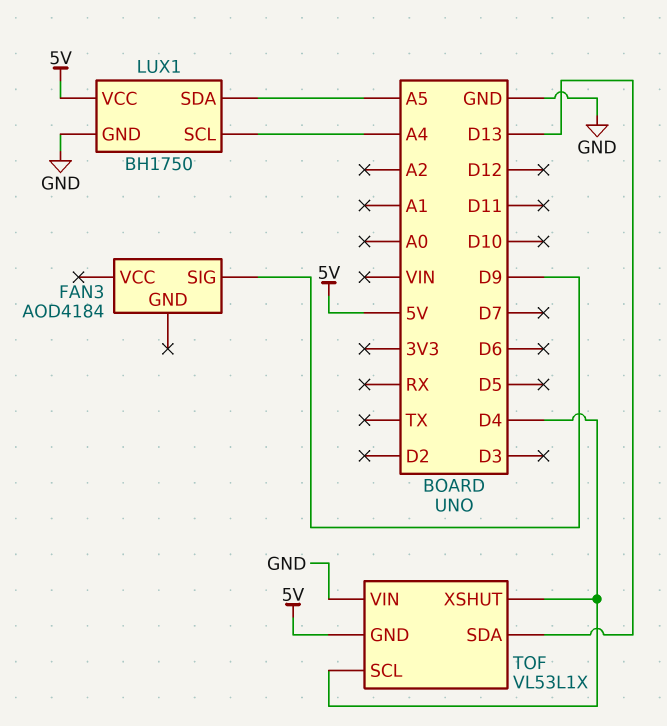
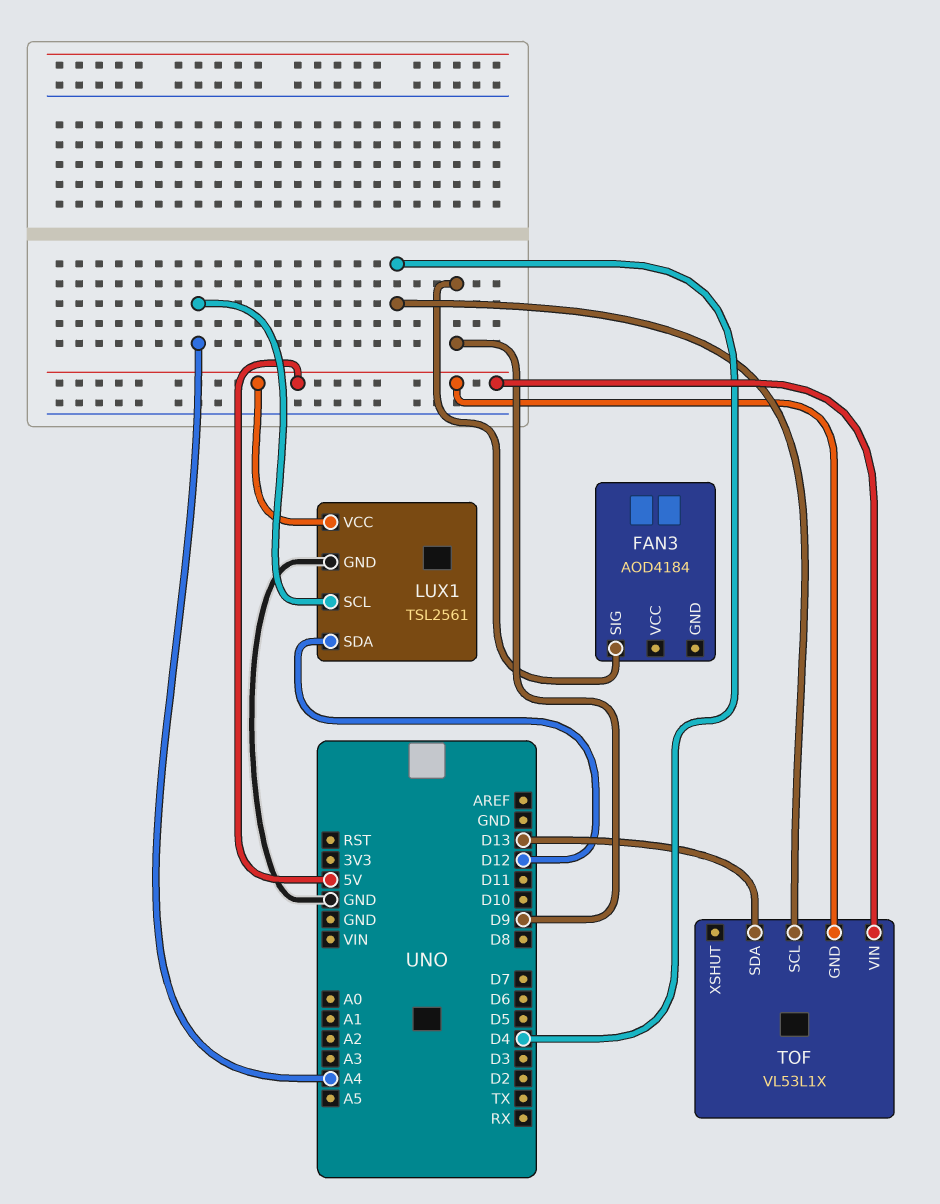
LUX1: BH1750 -> TSL2561
LUX1 pin SDA: A5 -> D12
TOF pin VIN: GND -> 5V
TOF pin XSHUT: D4 -> none

